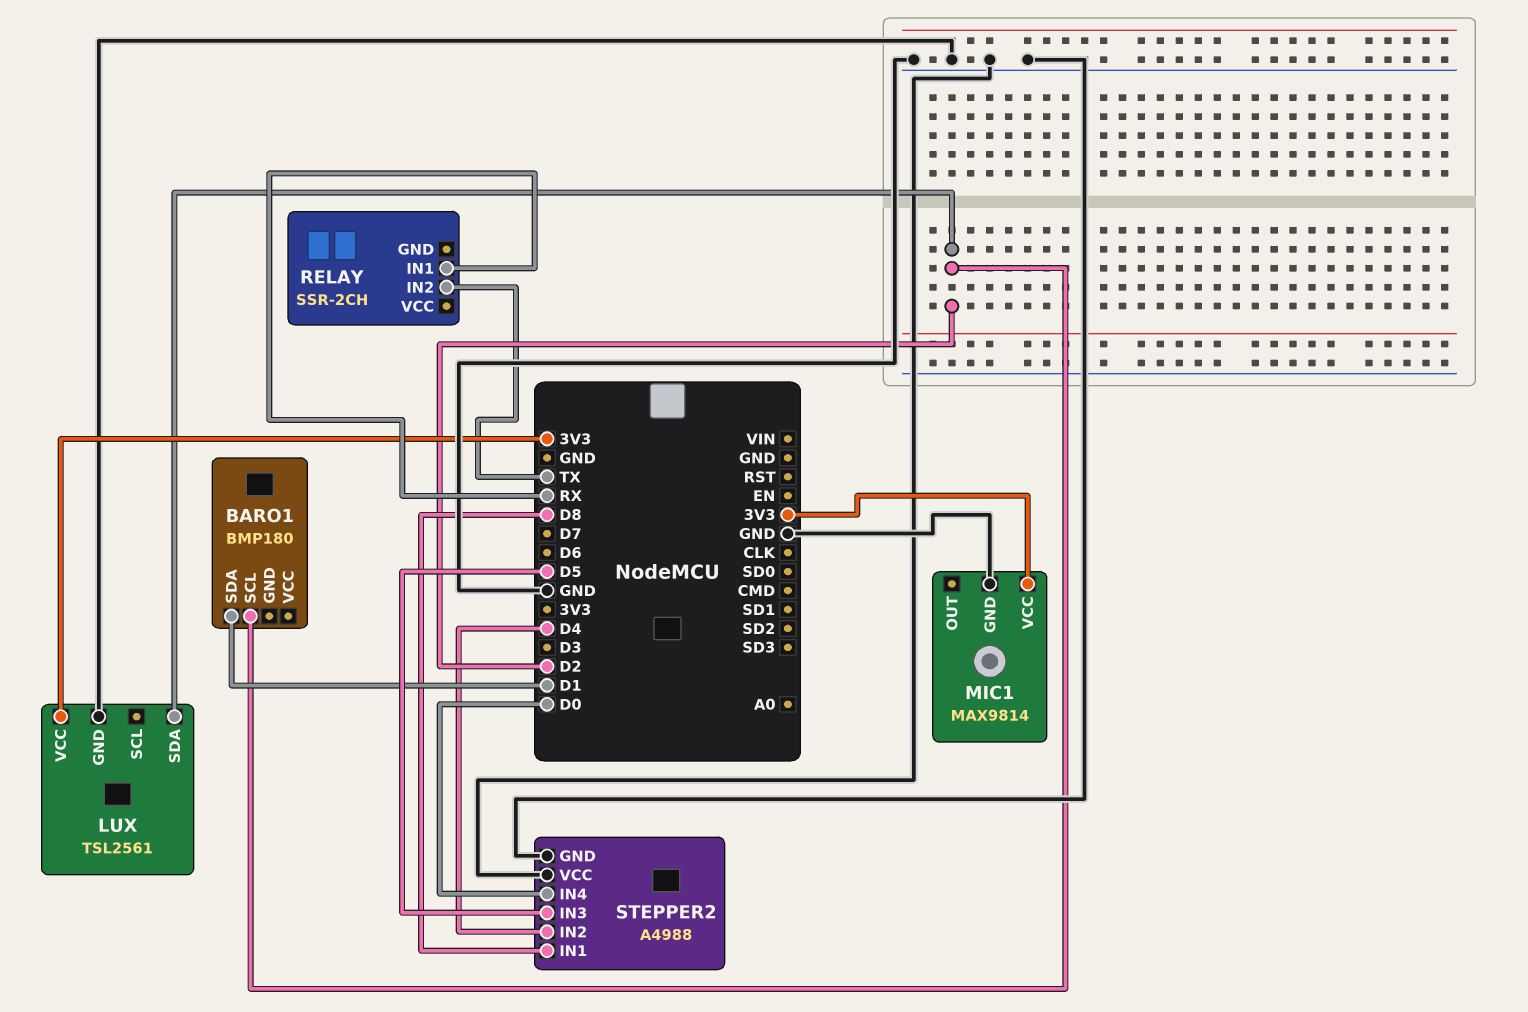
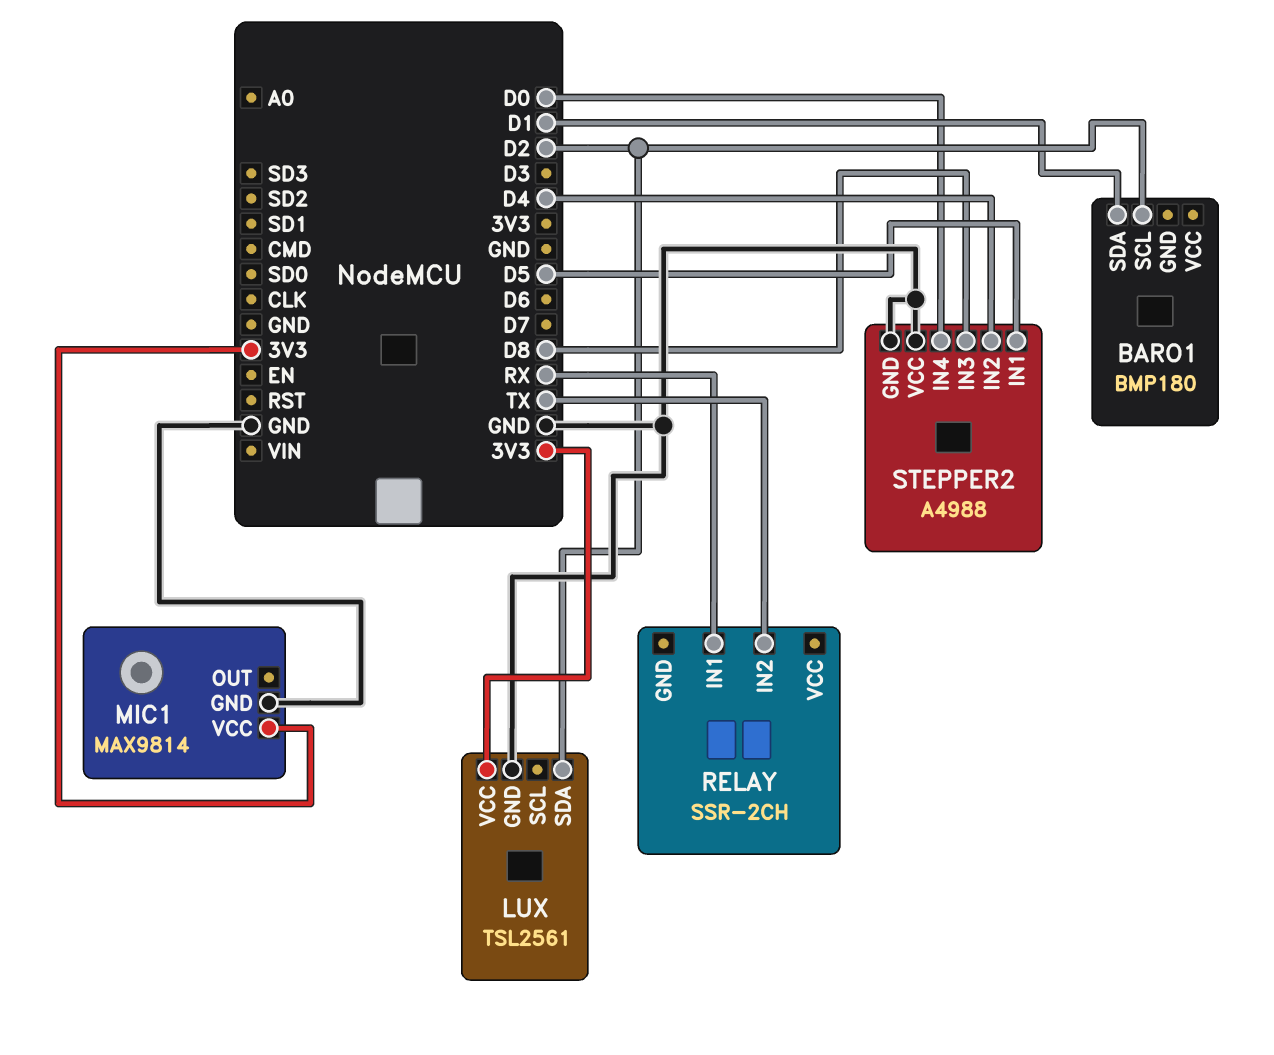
STEPPER2 pin IN1: D8 -> D5
STEPPER2 pin IN3: D5 -> D8

